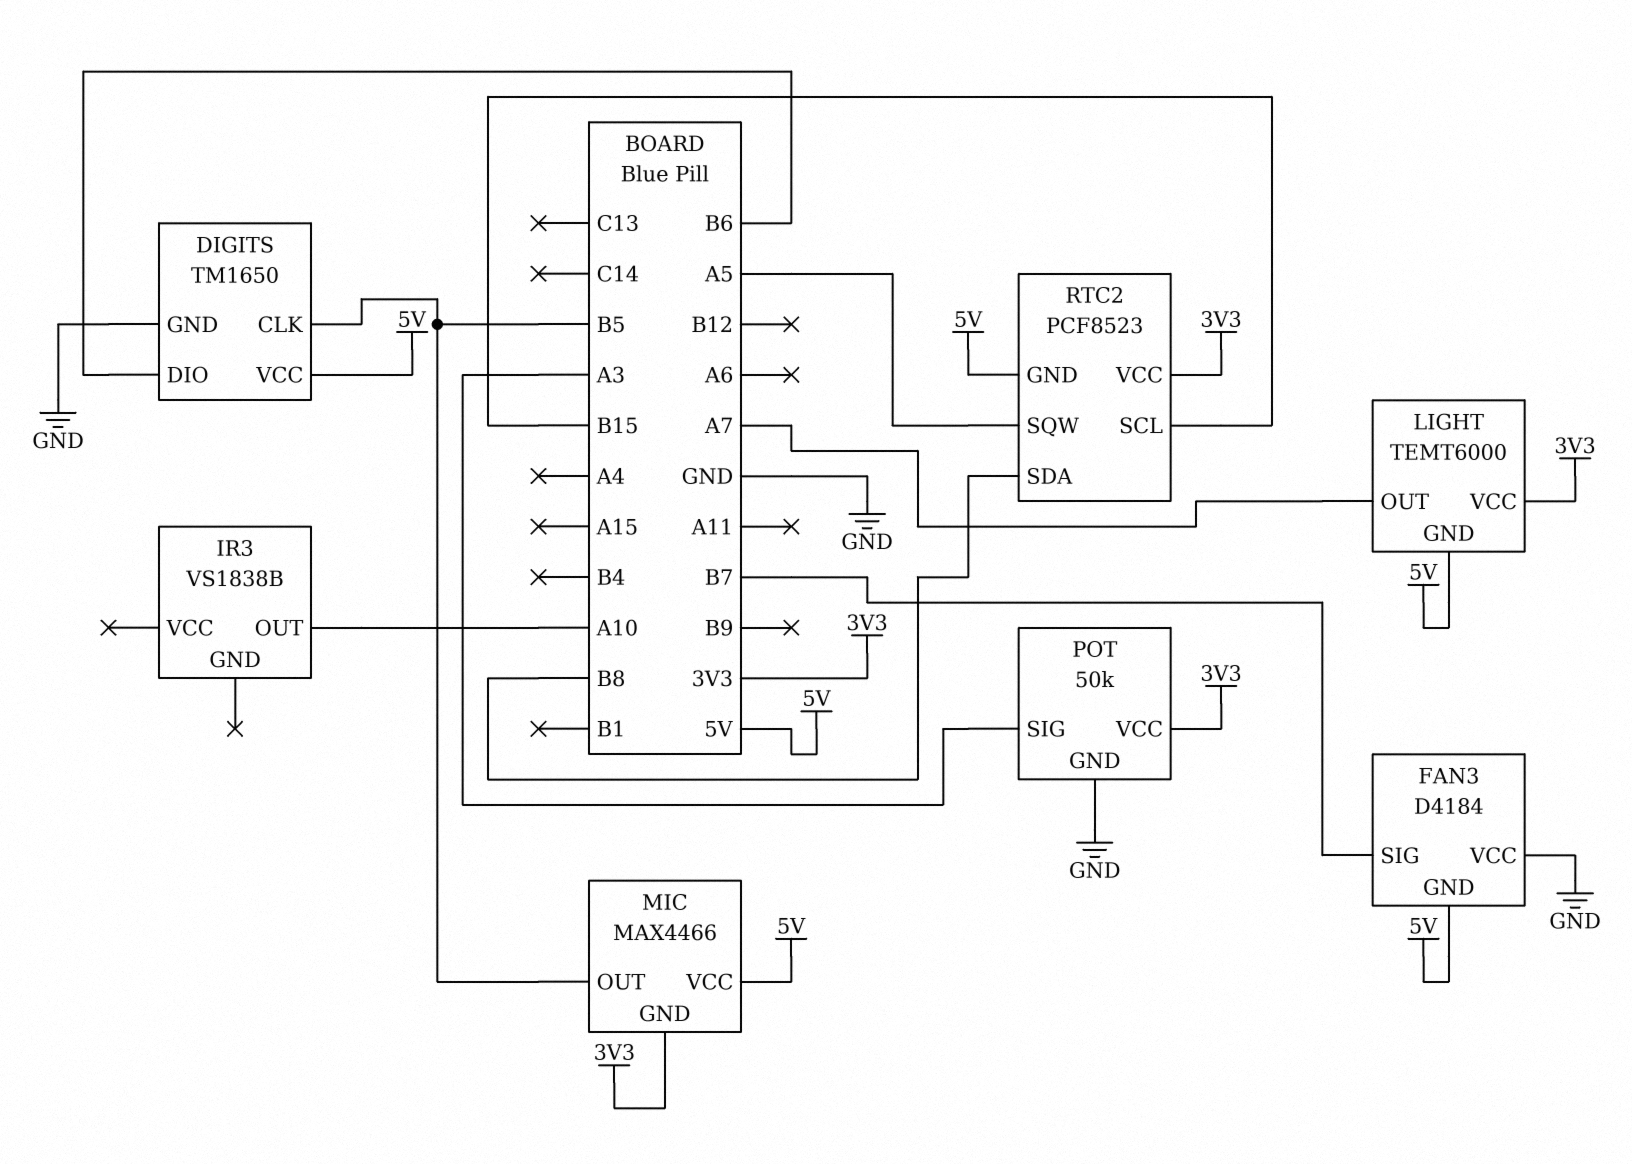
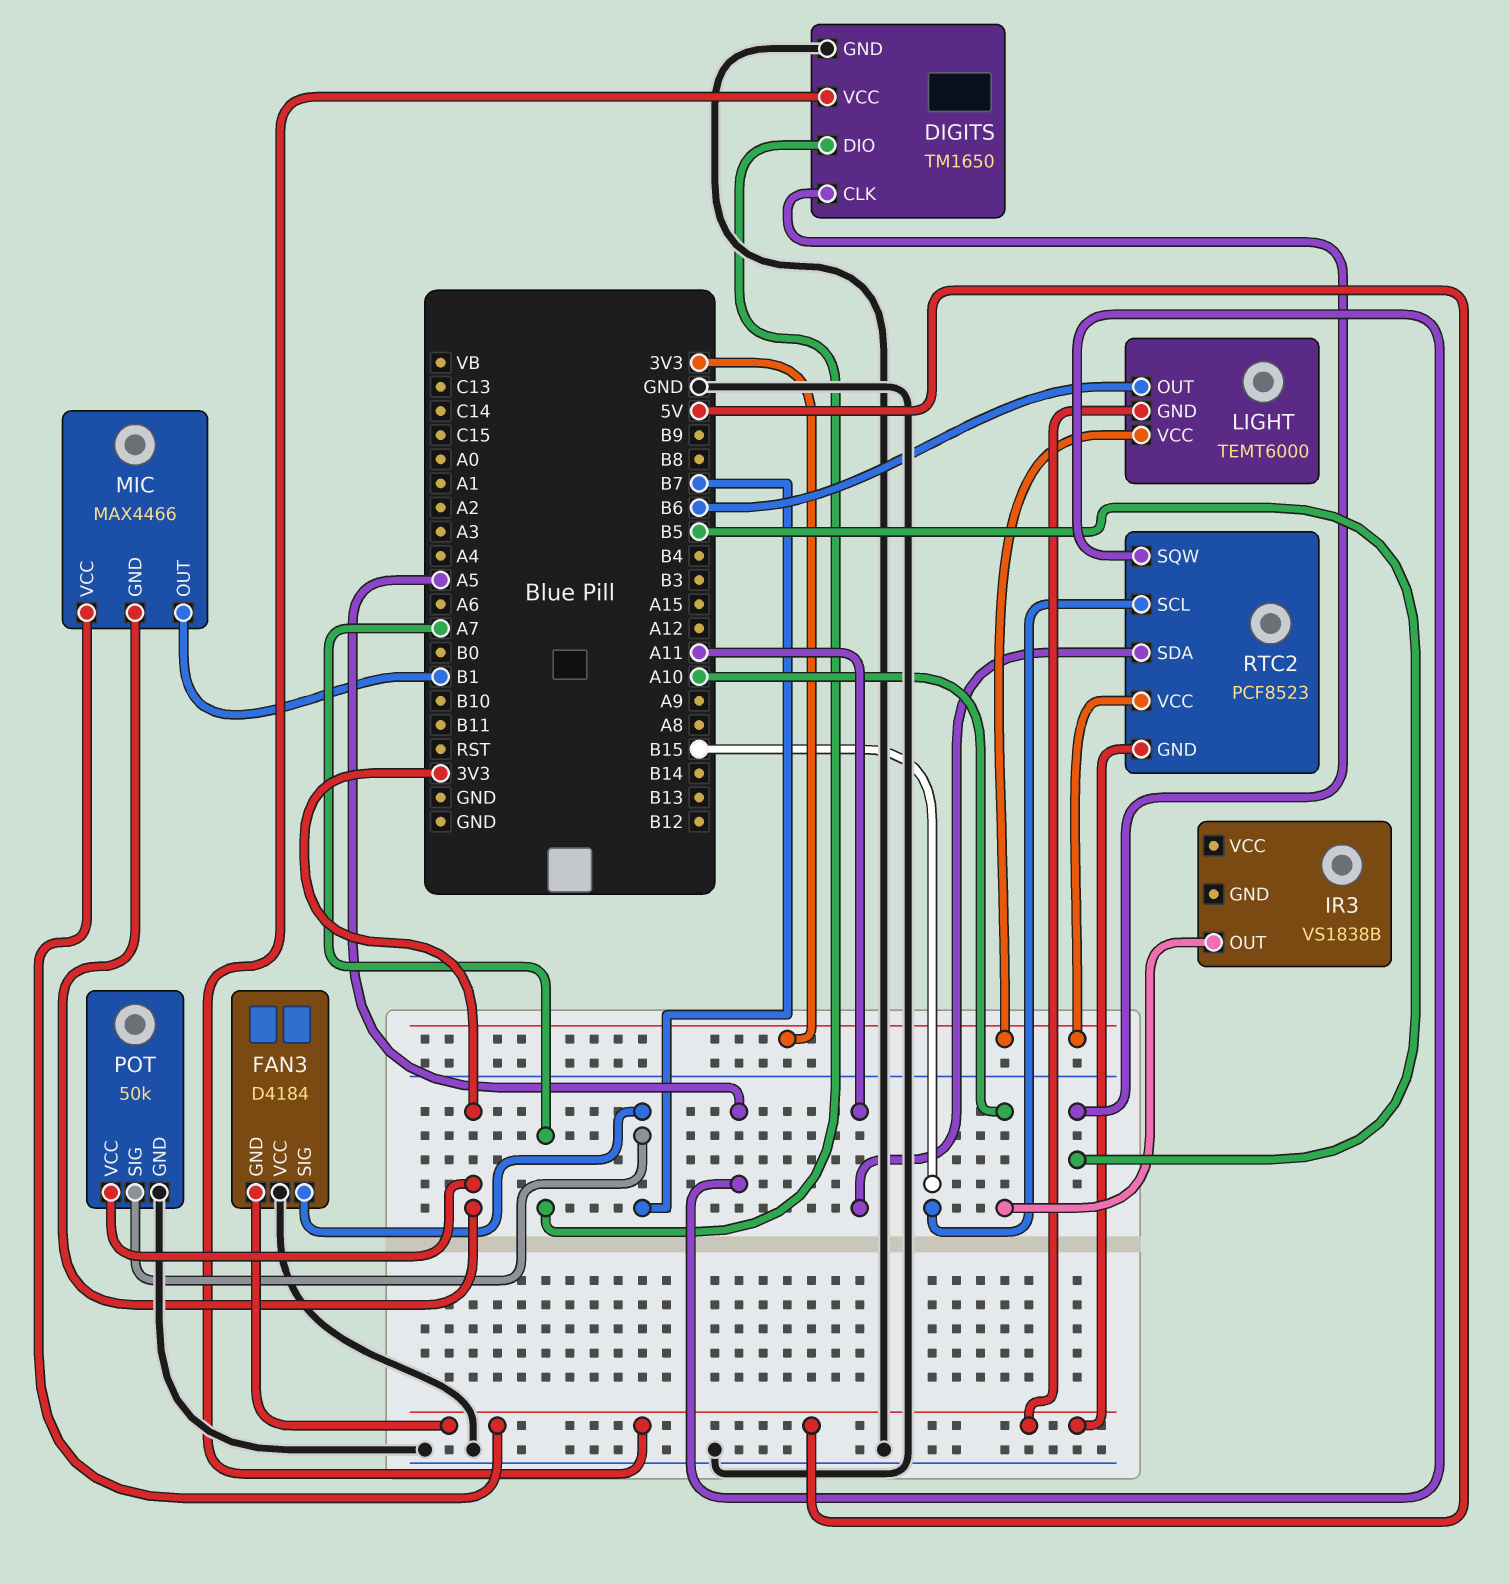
DIGITS pin DIO: B6 -> A7
LIGHT pin OUT: A7 -> B6
MIC pin OUT: B5 -> B1
POT pin SIG: A3 -> B7
RTC2 pin SDA: B8 -> A11

